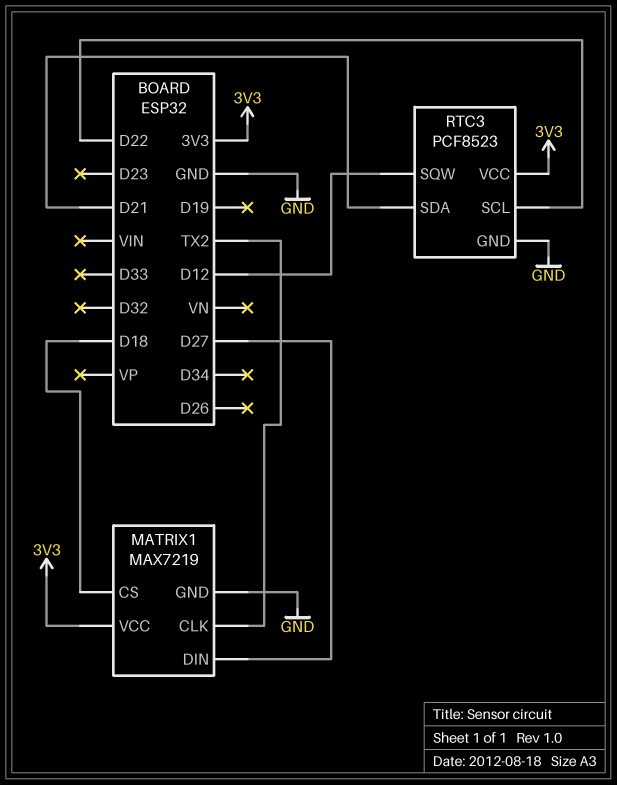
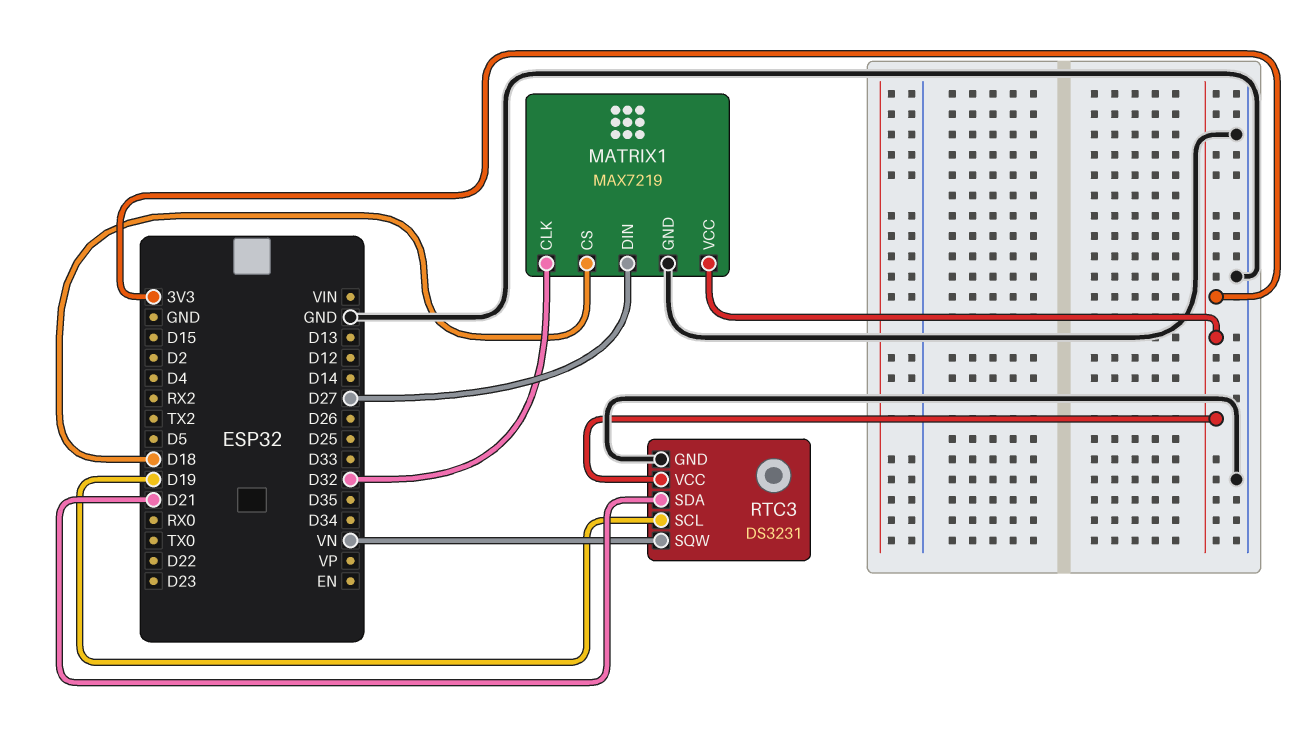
MATRIX1 pin CLK: TX2 -> D32
RTC3: PCF8523 -> DS3231
RTC3 pin SCL: D22 -> D19
RTC3 pin SQW: D12 -> VN

